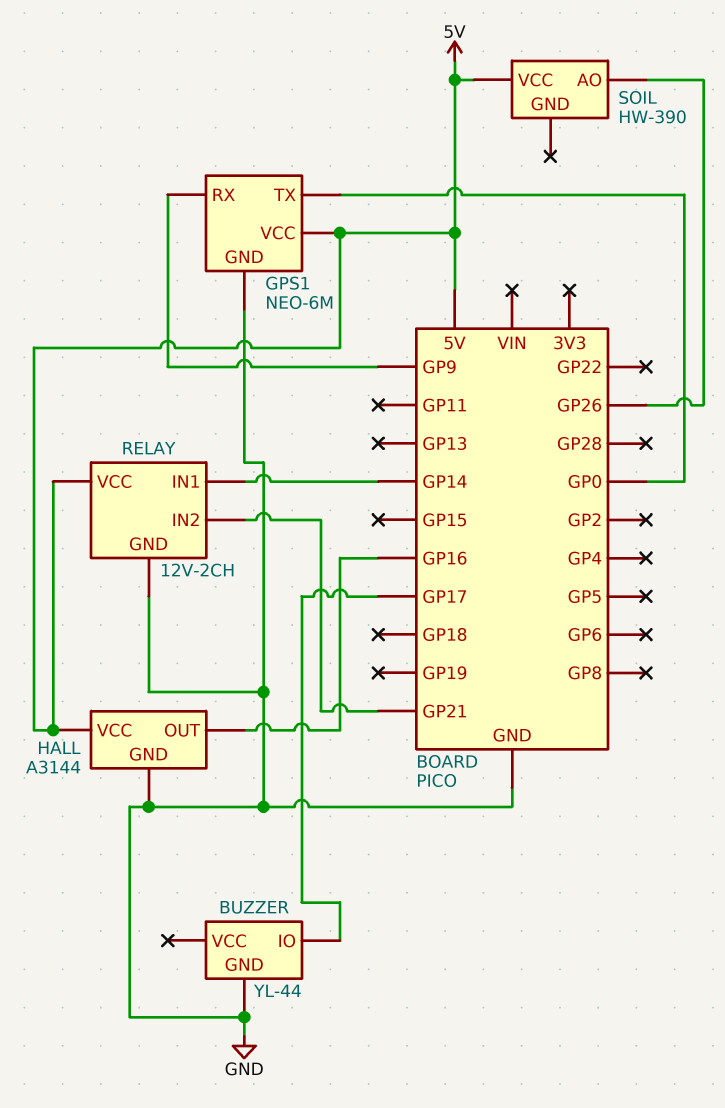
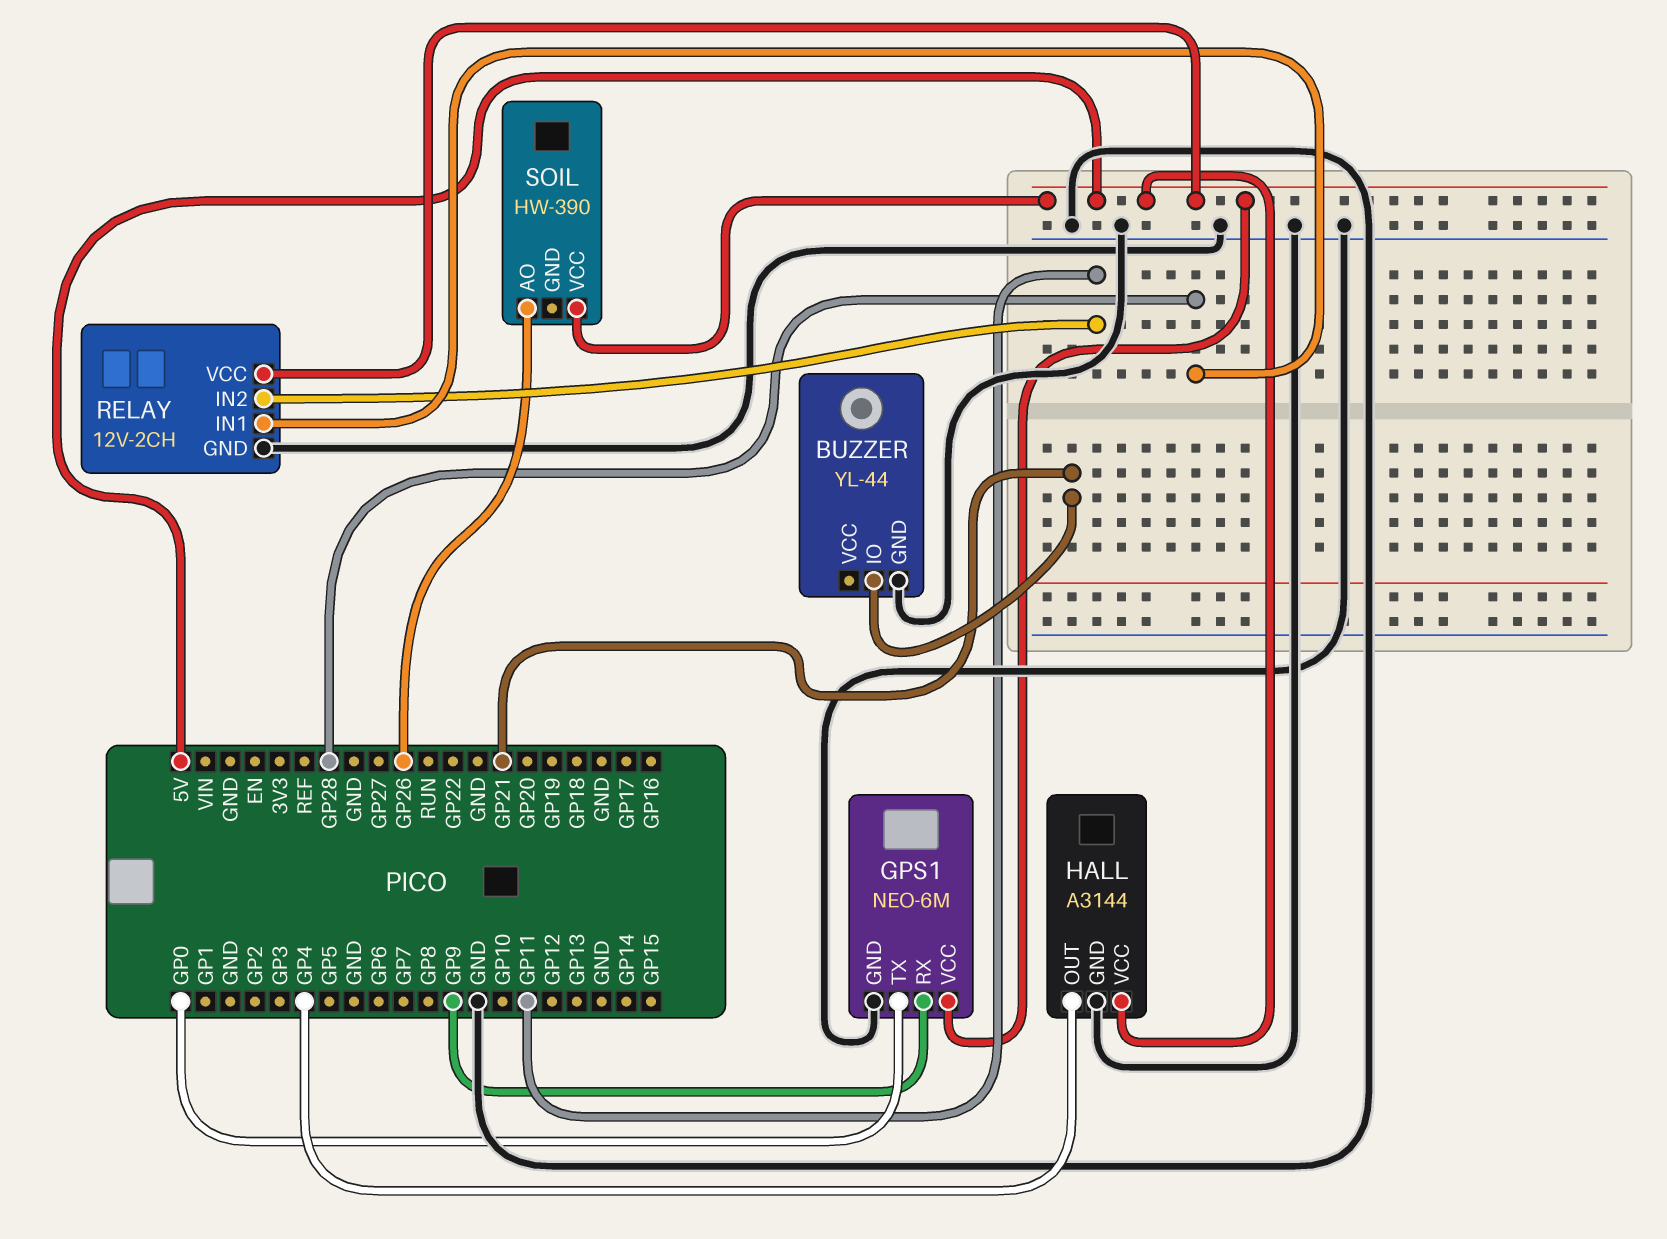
BUZZER pin IO: GP17 -> GP21
HALL pin OUT: GP16 -> GP4
RELAY pin IN1: GP14 -> GP28
RELAY pin IN2: GP21 -> GP11

